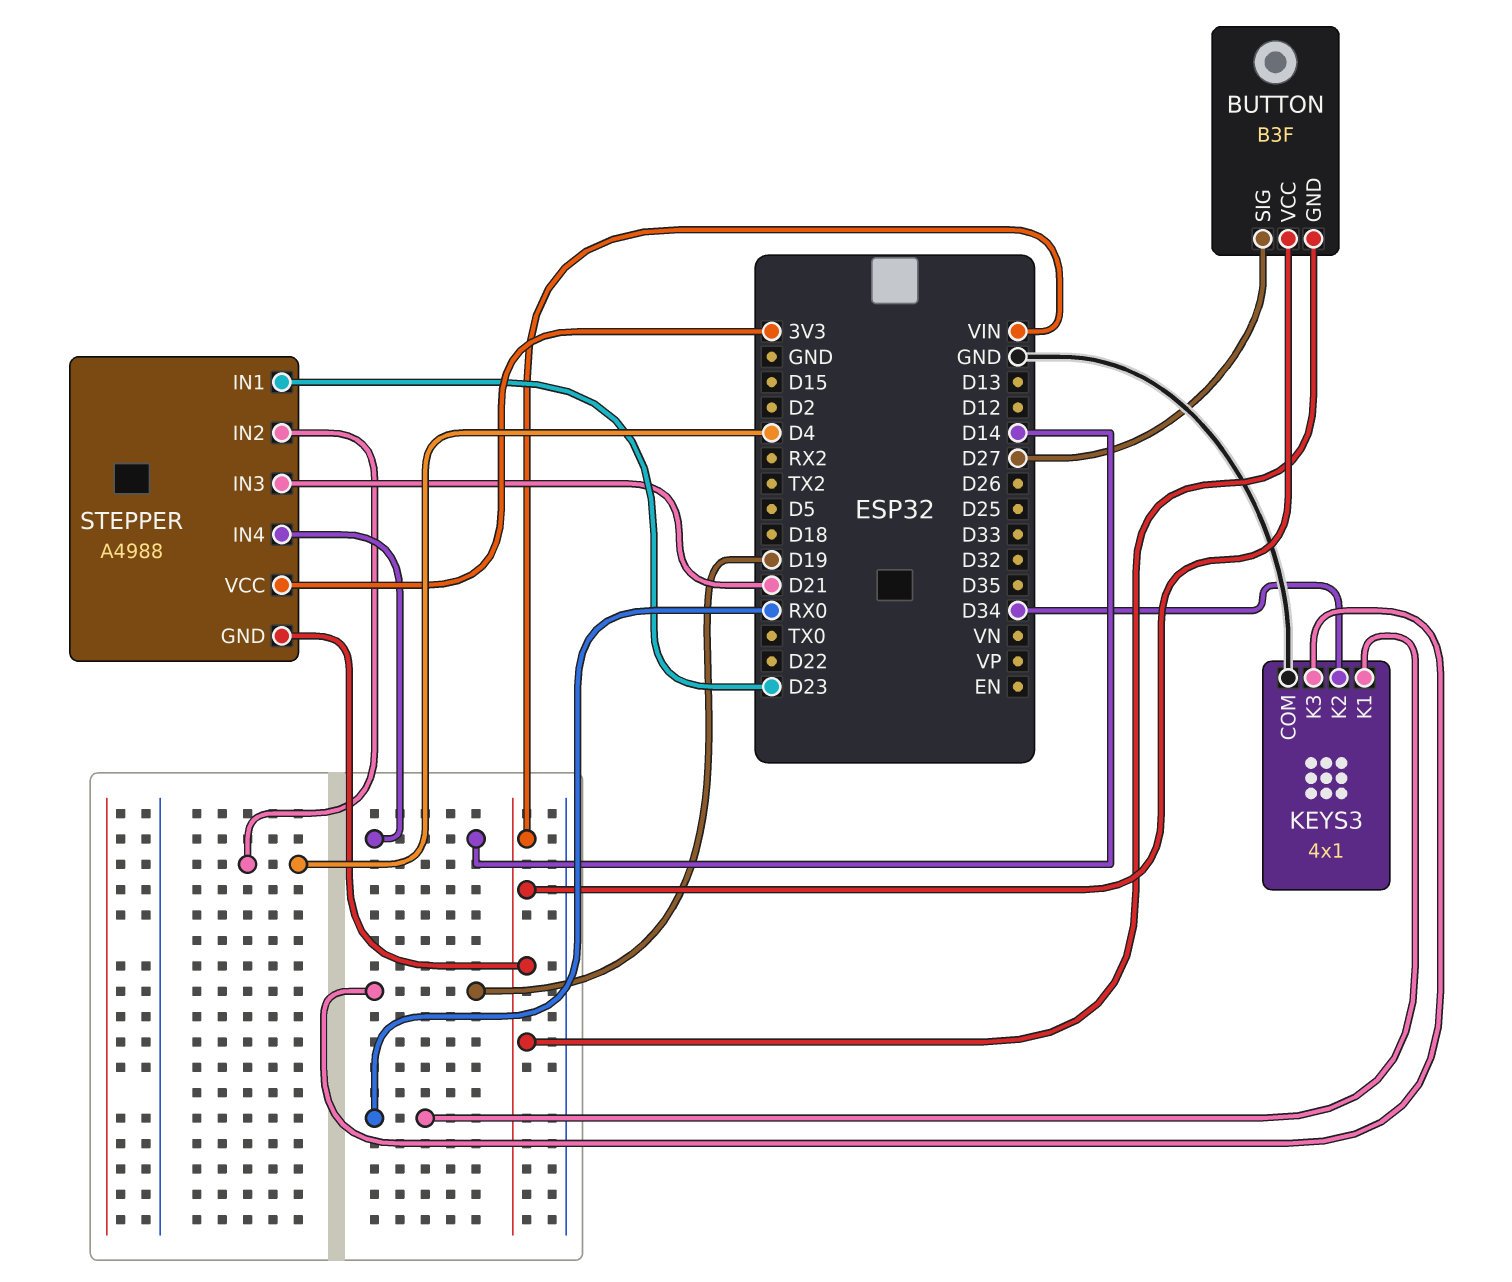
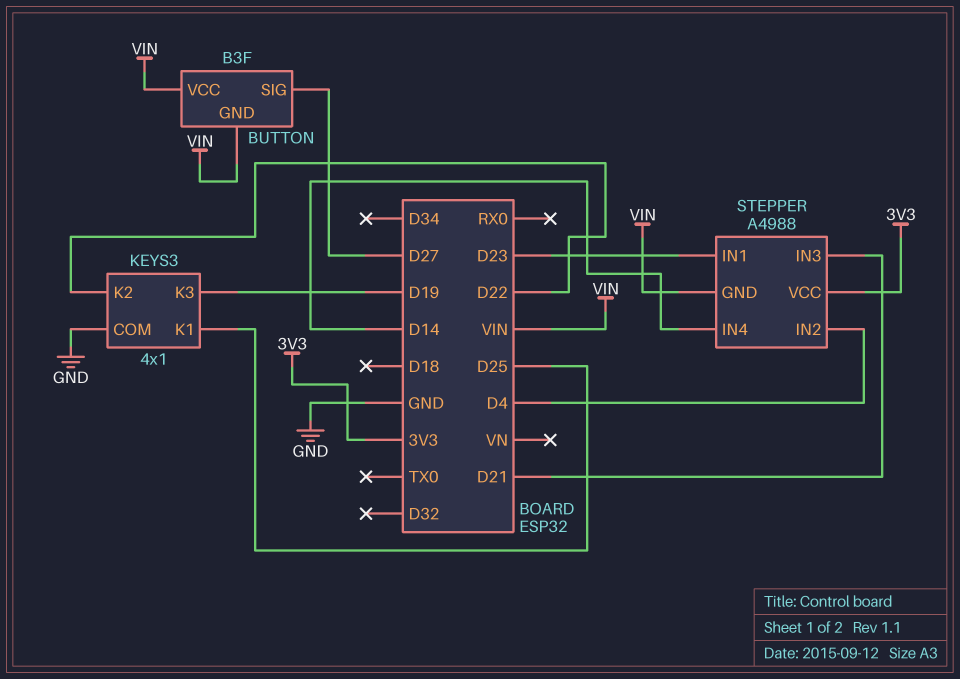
KEYS3 pin K1: RX0 -> D25
KEYS3 pin K2: D34 -> D22

